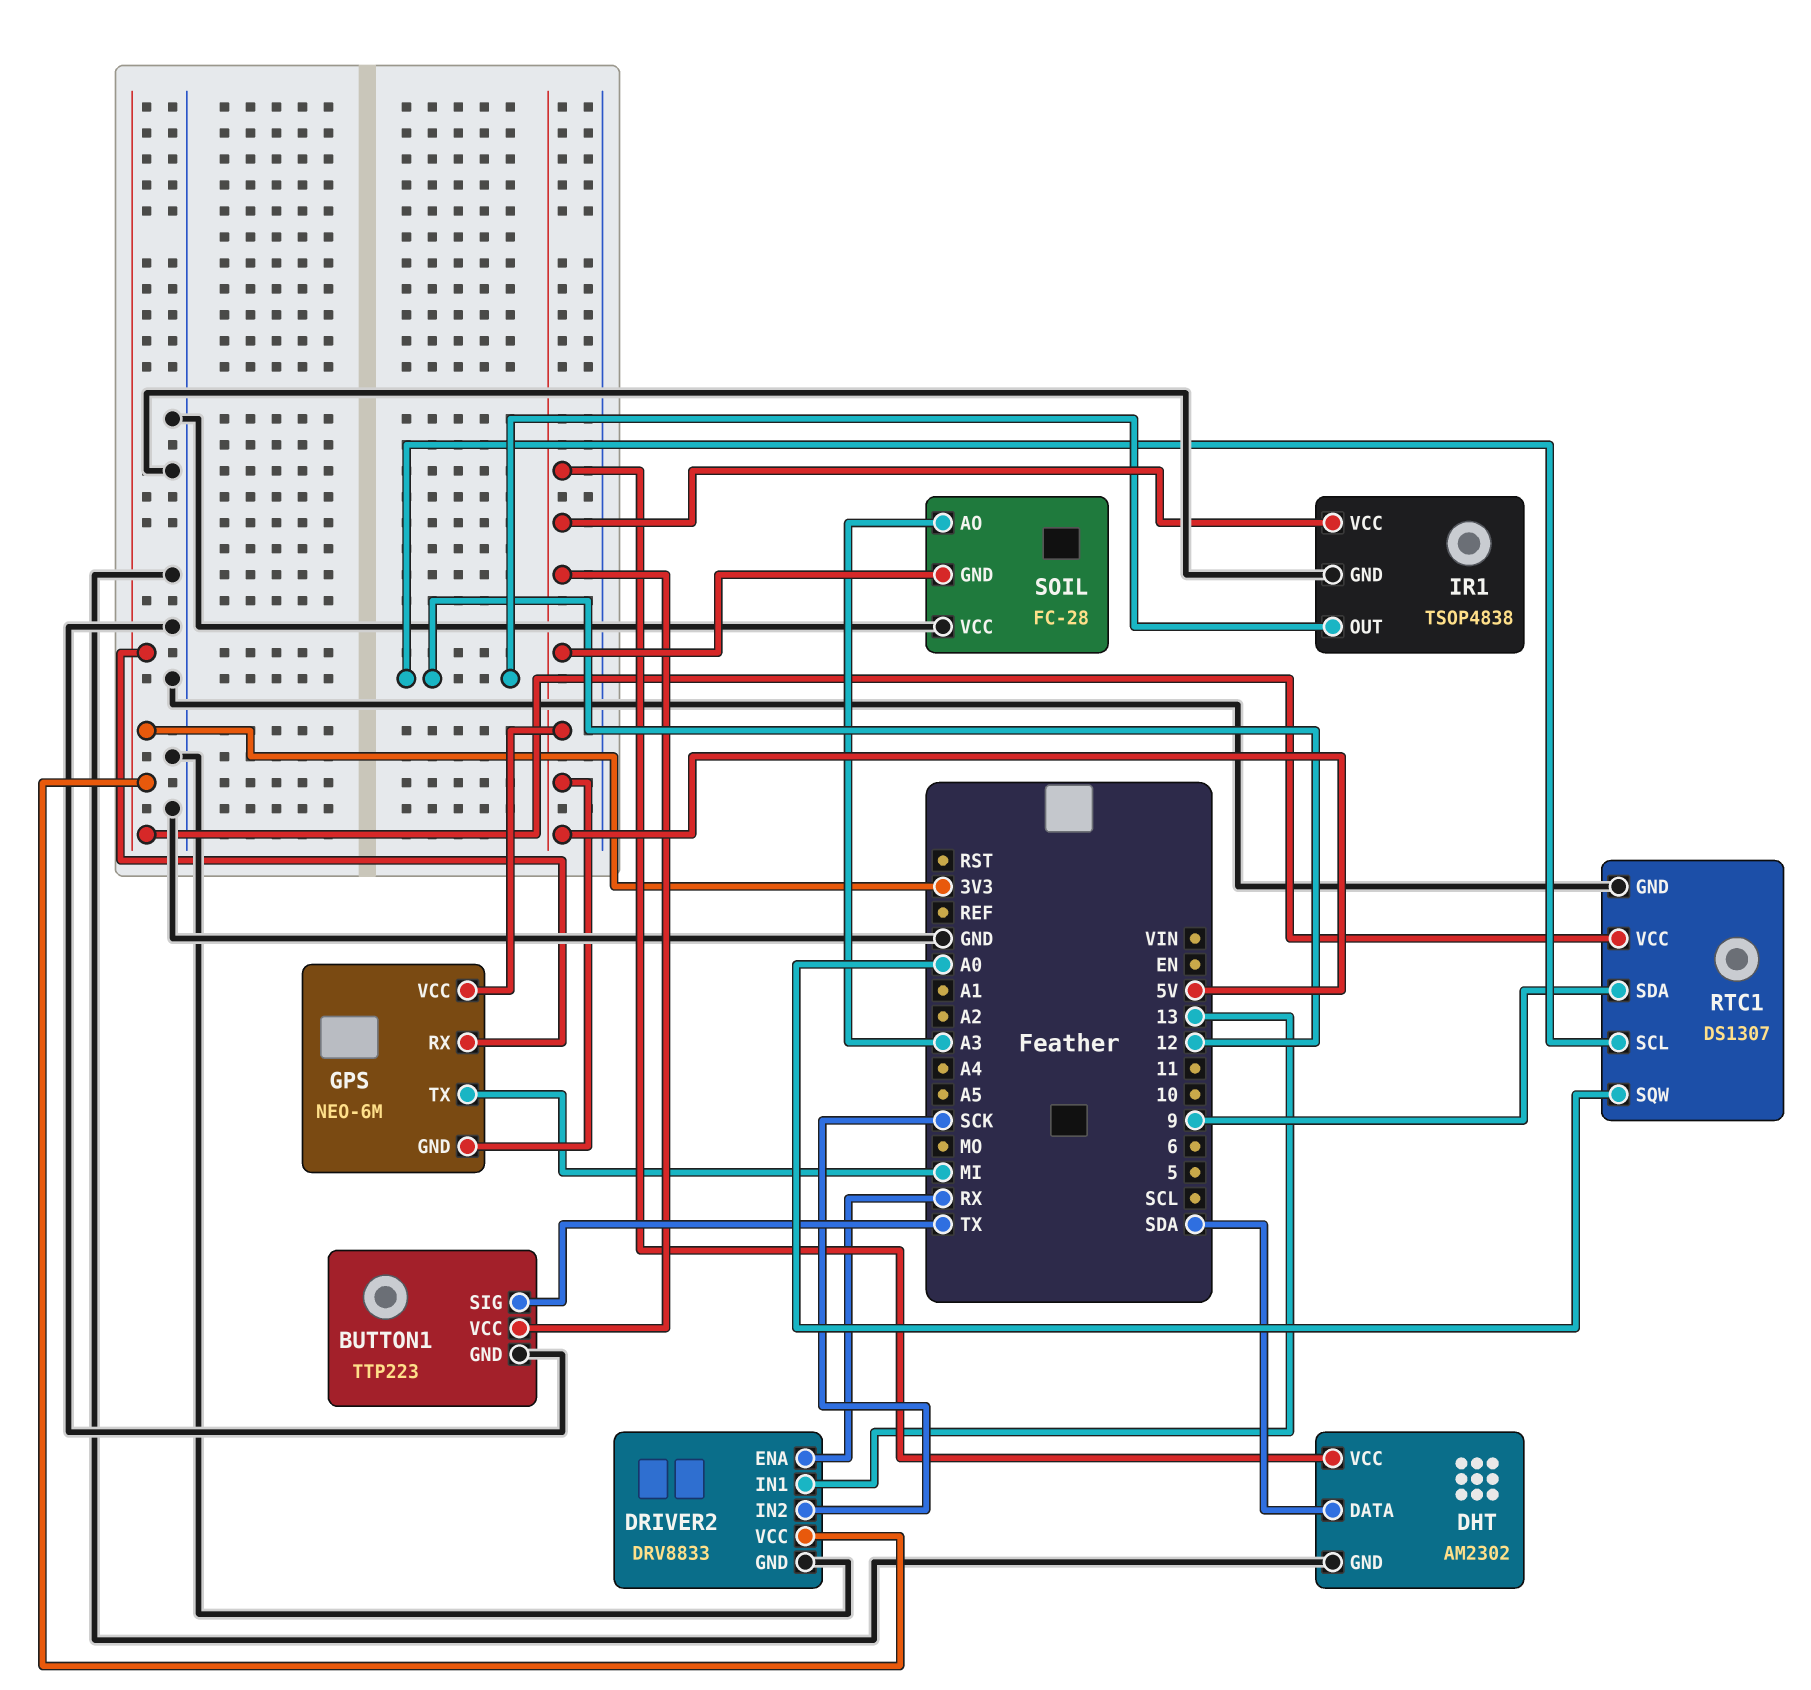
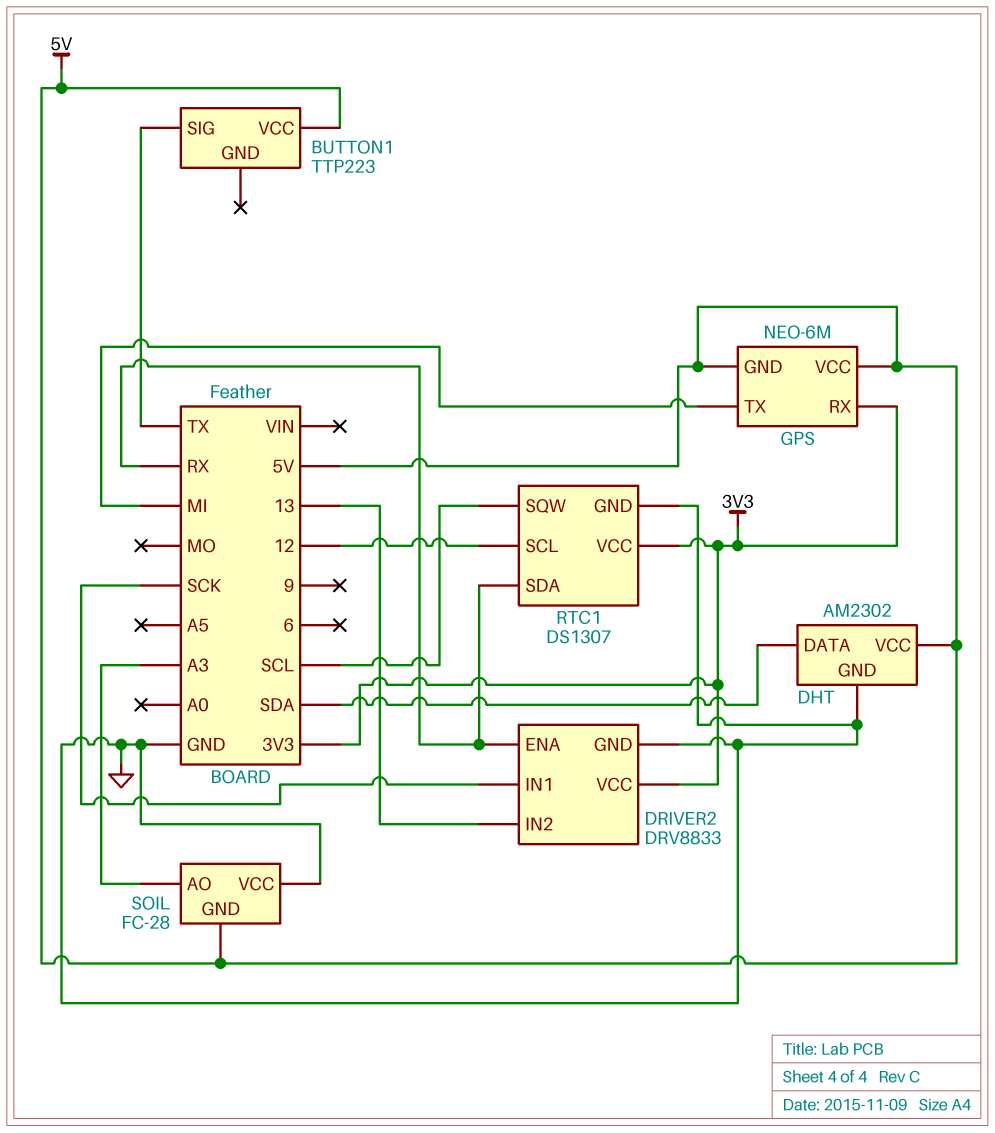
BUTTON1 pin GND: GND -> none
DRIVER2 pin IN1: 13 -> SCK
DRIVER2 pin IN2: SCK -> 13
IR1: TSOP4838 -> none
IR1 pin GND: GND -> none
IR1 pin OUT: 12 -> none
IR1 pin VCC: 5V -> none
RTC1 pin SDA: 9 -> RX
RTC1 pin SQW: A0 -> SCL

